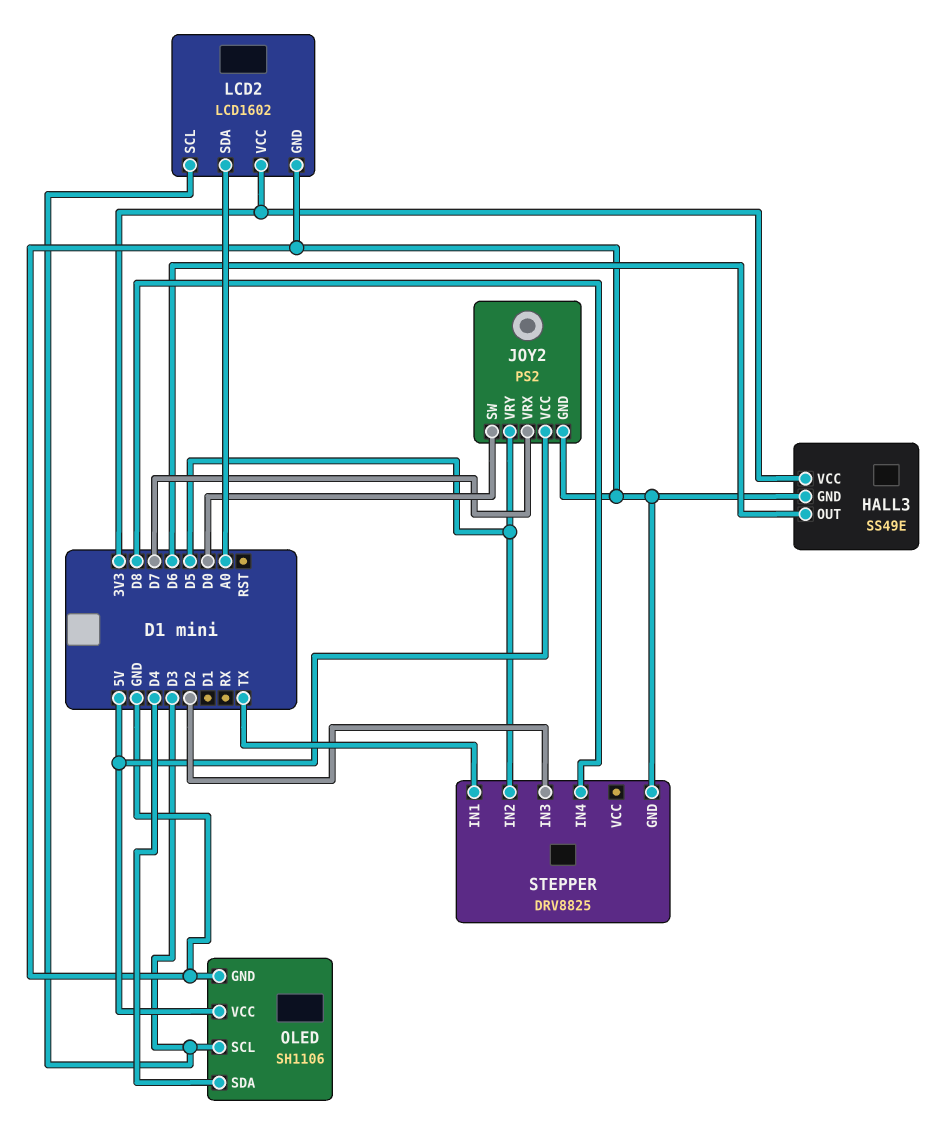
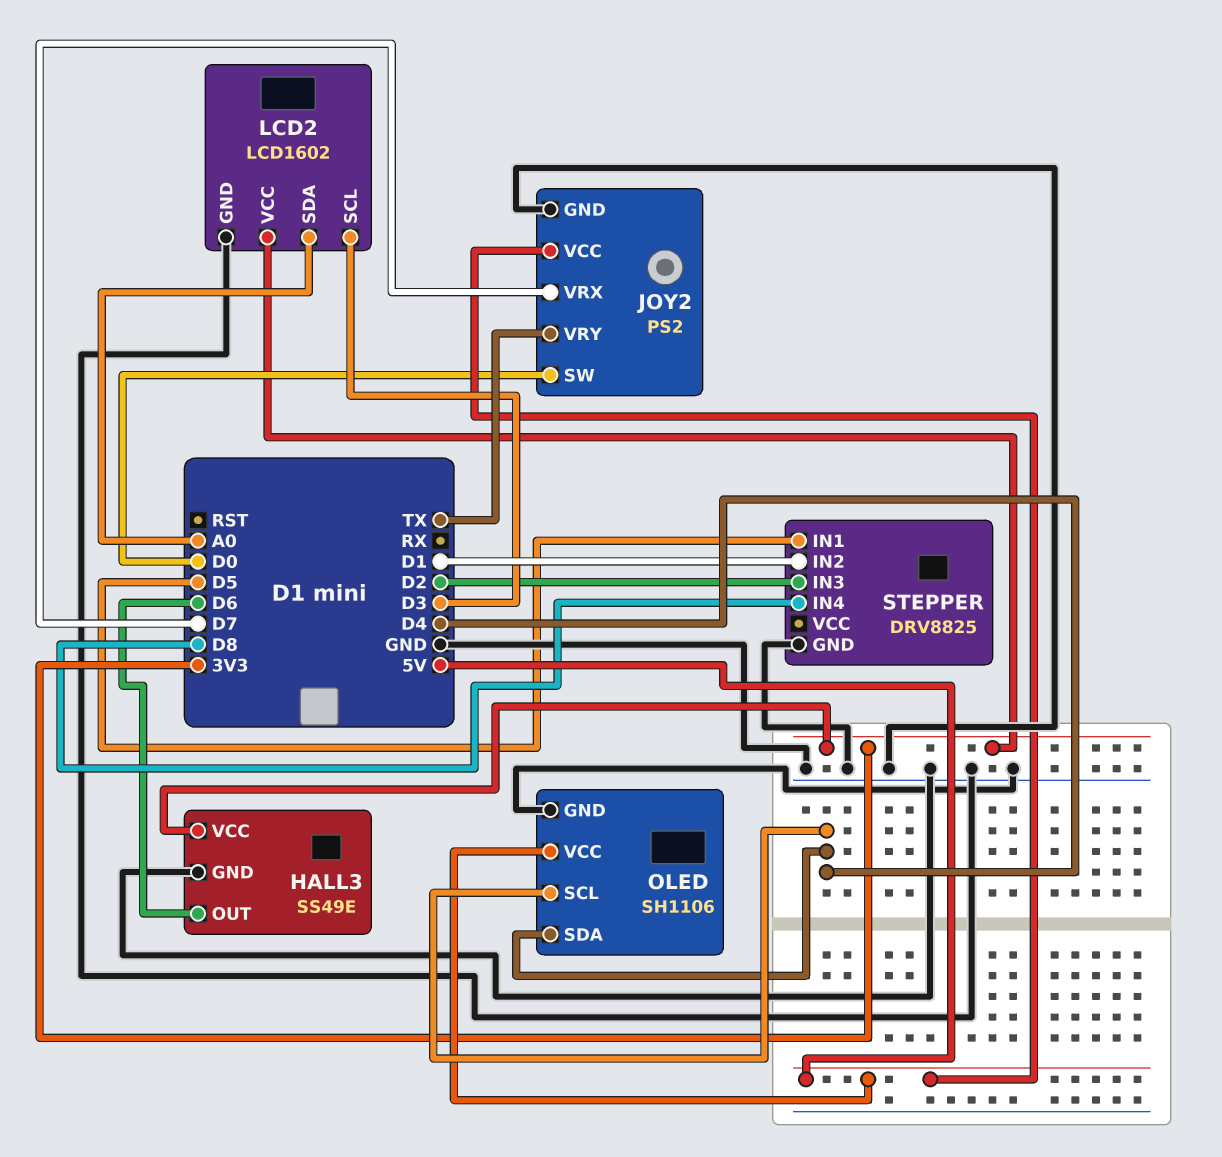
JOY2 pin VRY: D5 -> TX
OLED pin SCL: D3 -> D4
STEPPER pin IN1: TX -> D5
STEPPER pin IN2: D5 -> D1

